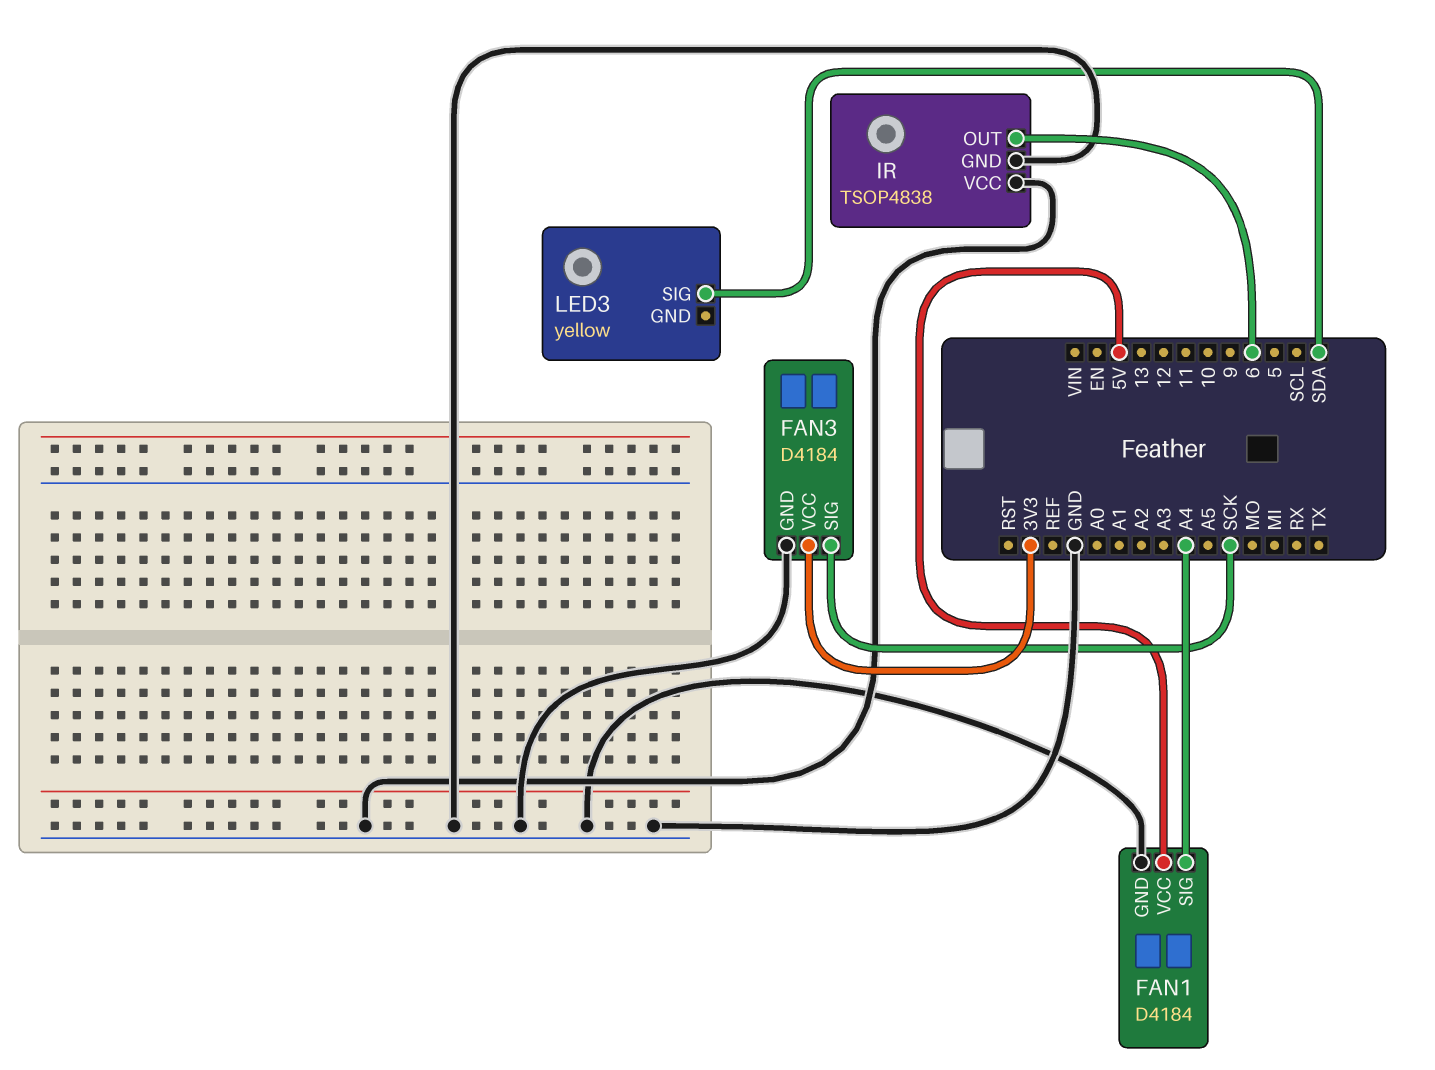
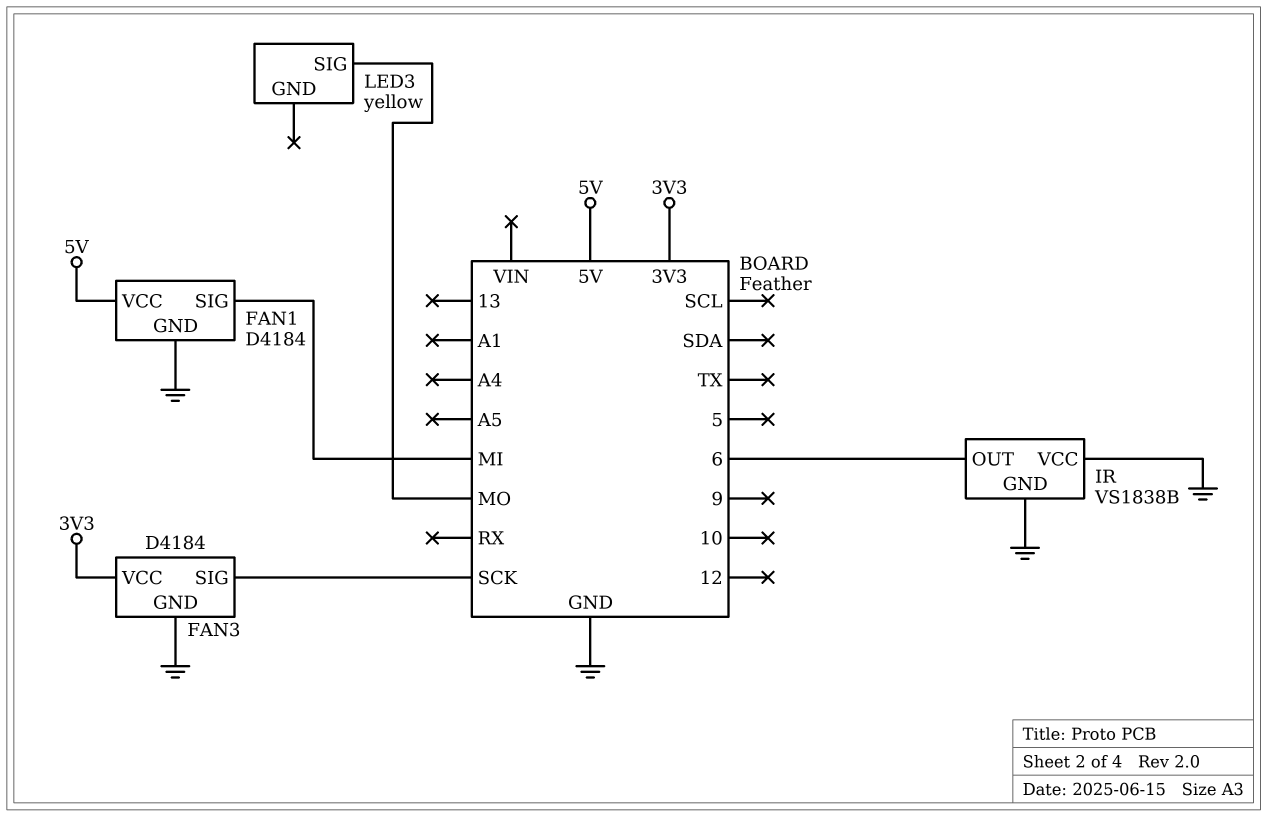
FAN1 pin SIG: A4 -> MI
IR: TSOP4838 -> VS1838B
LED3 pin SIG: SDA -> MO

